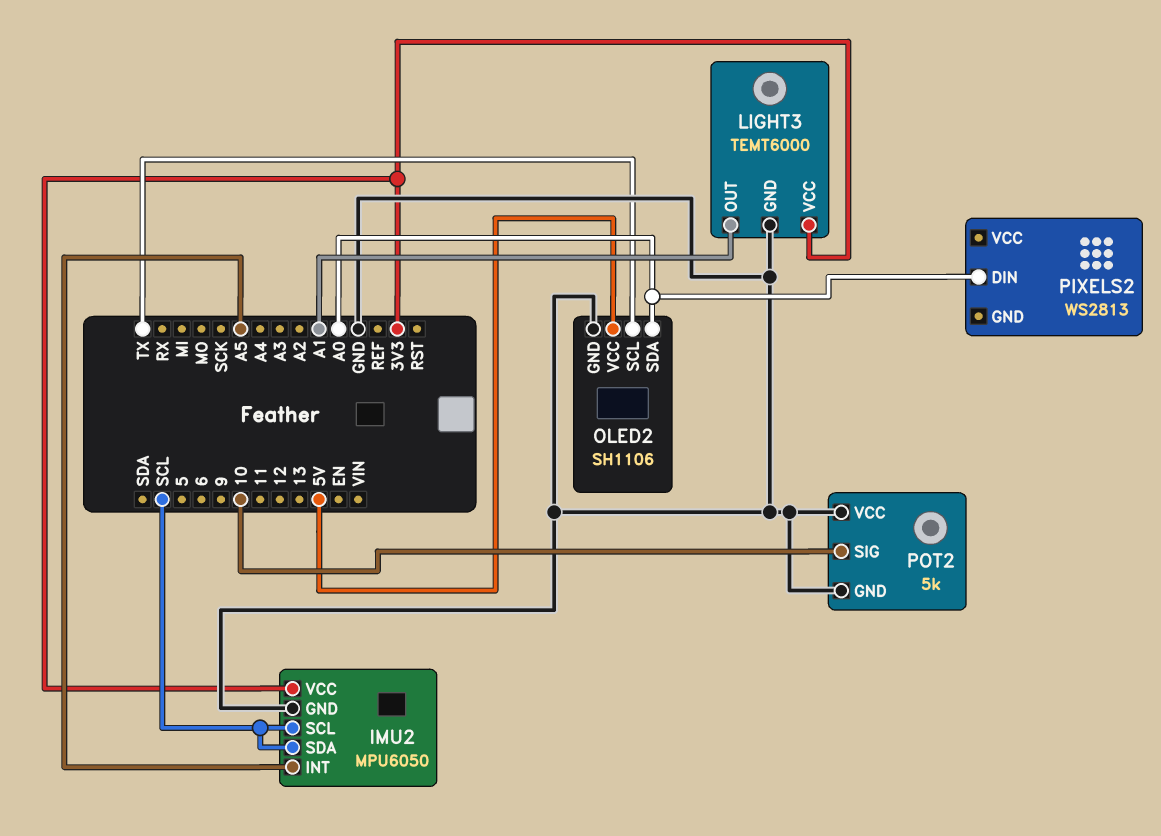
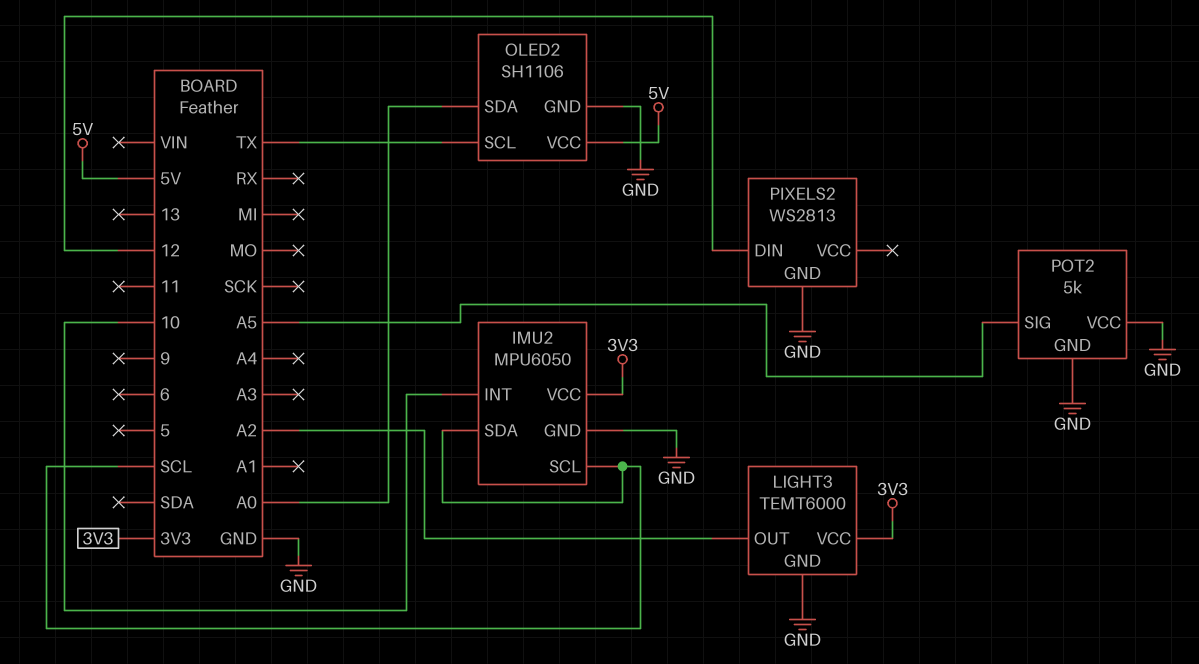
IMU2 pin INT: A5 -> 10
LIGHT3 pin OUT: A1 -> A2
PIXELS2 pin DIN: A0 -> 12
PIXELS2 pin GND: none -> GND
POT2 pin SIG: 10 -> A5

